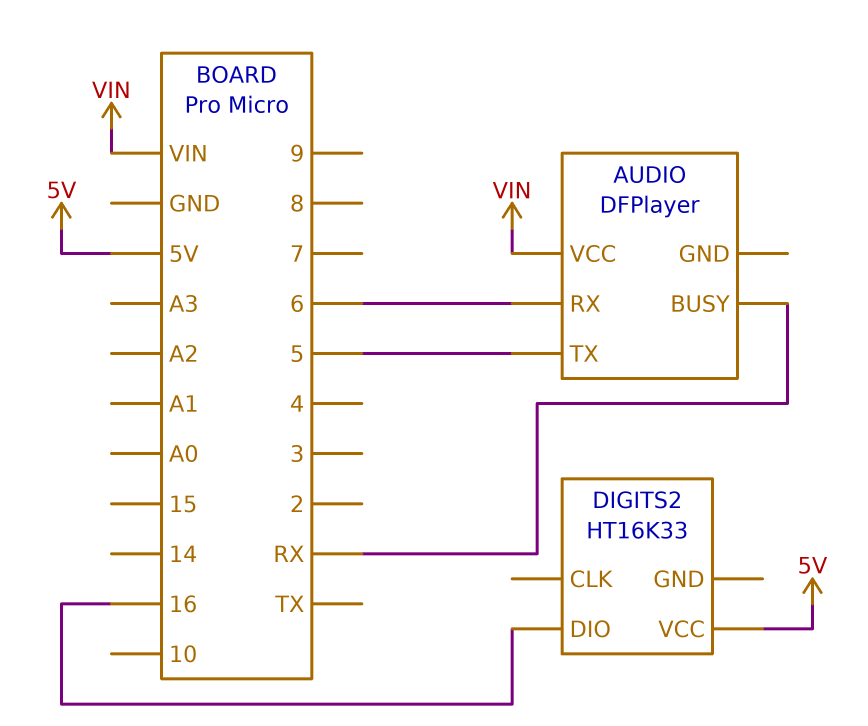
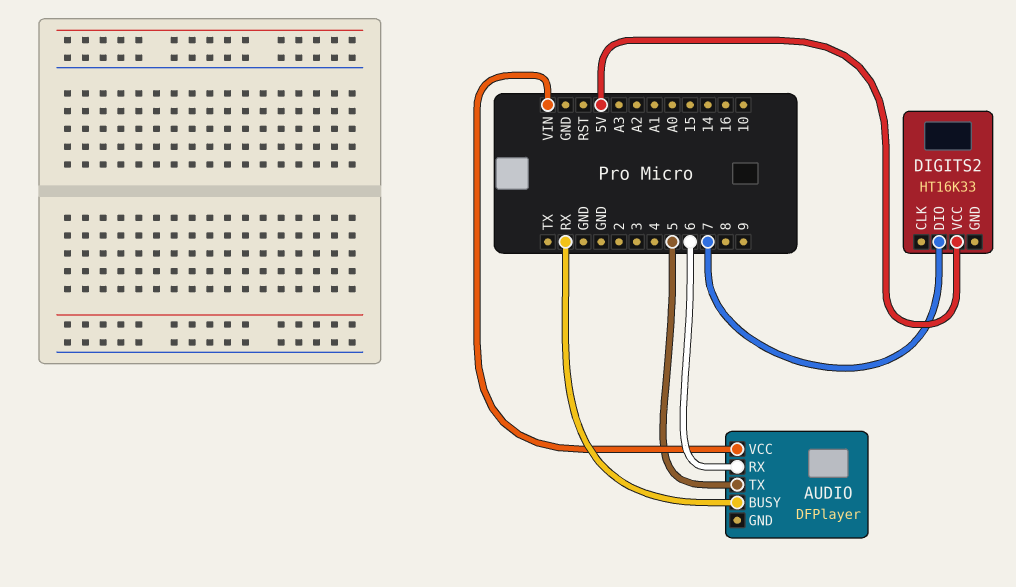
DIGITS2 pin DIO: 16 -> 7

